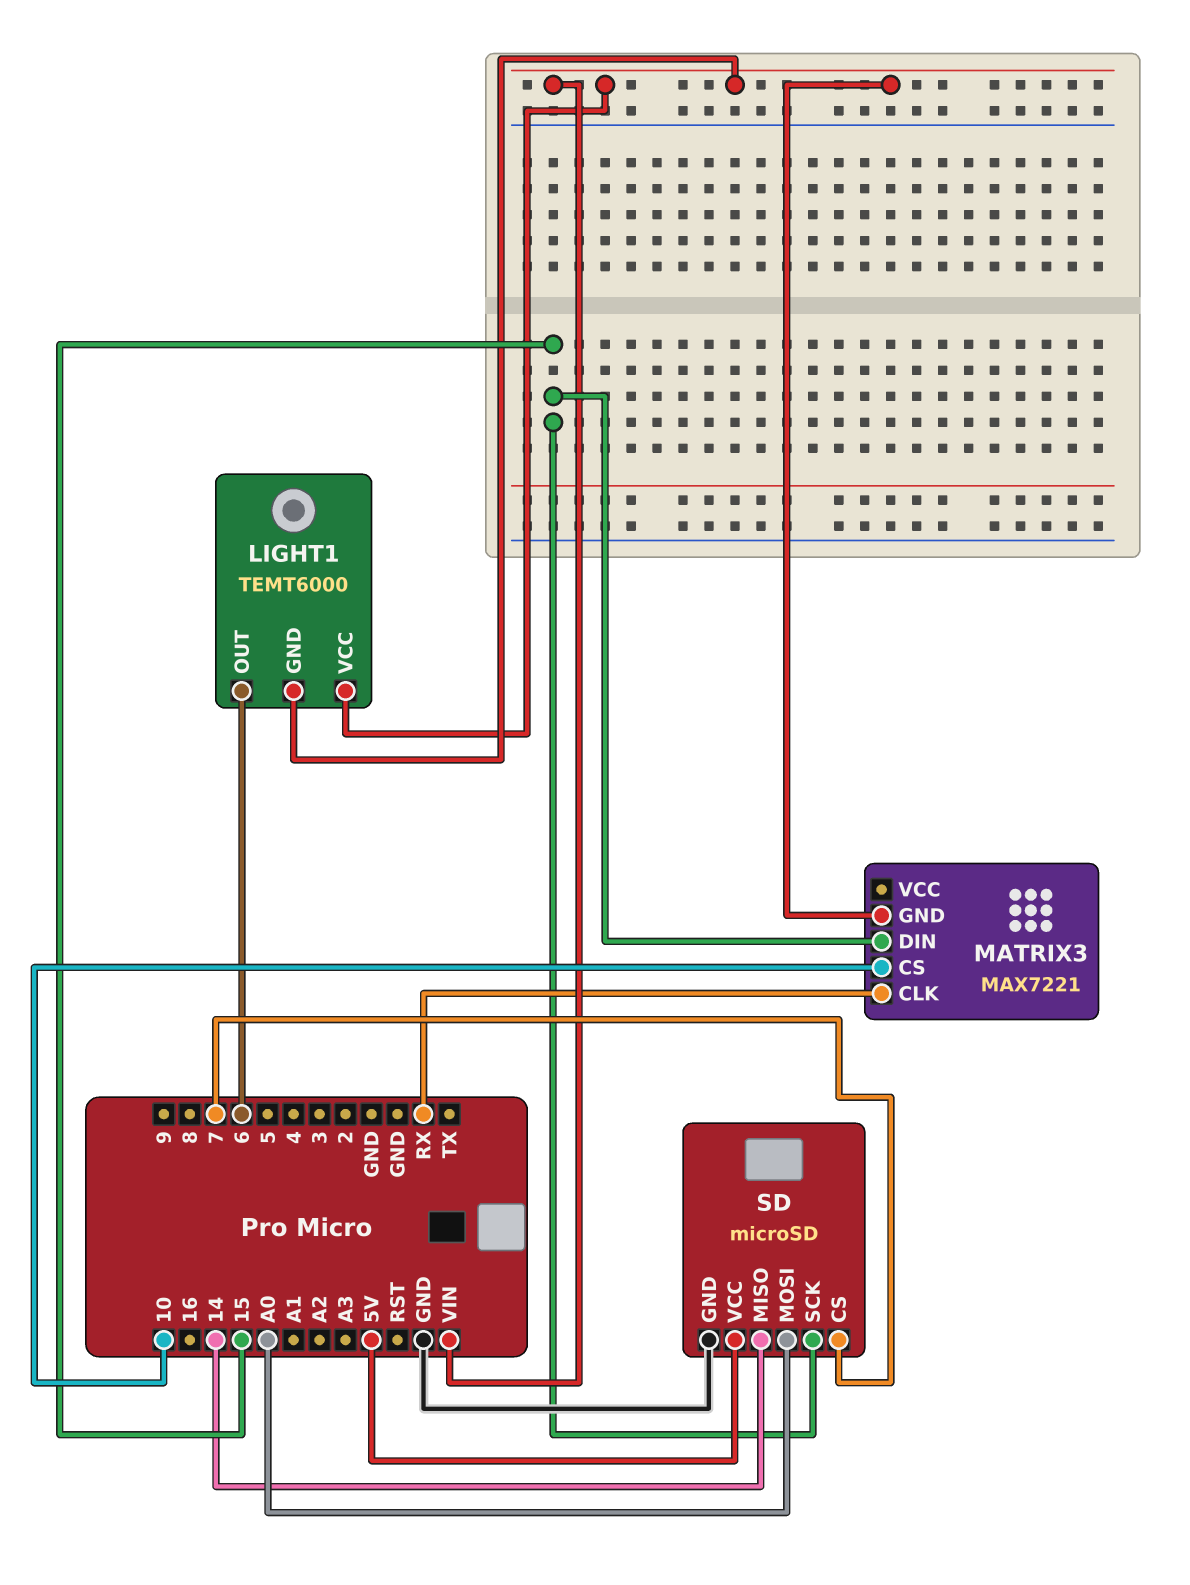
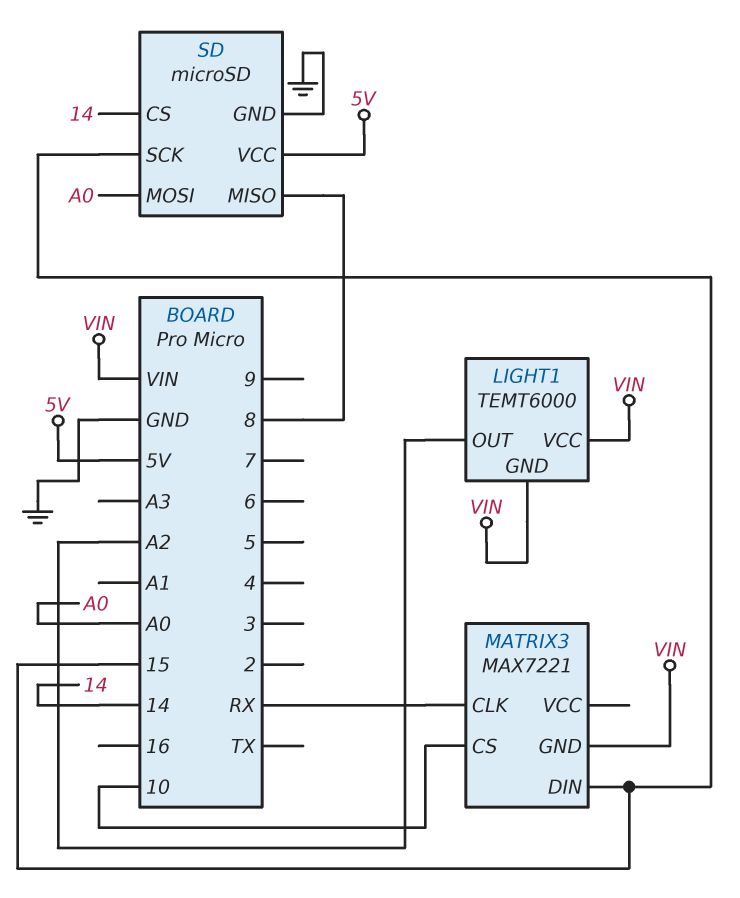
LIGHT1 pin OUT: 6 -> A2
SD pin CS: 7 -> 14
SD pin MISO: 14 -> 8

